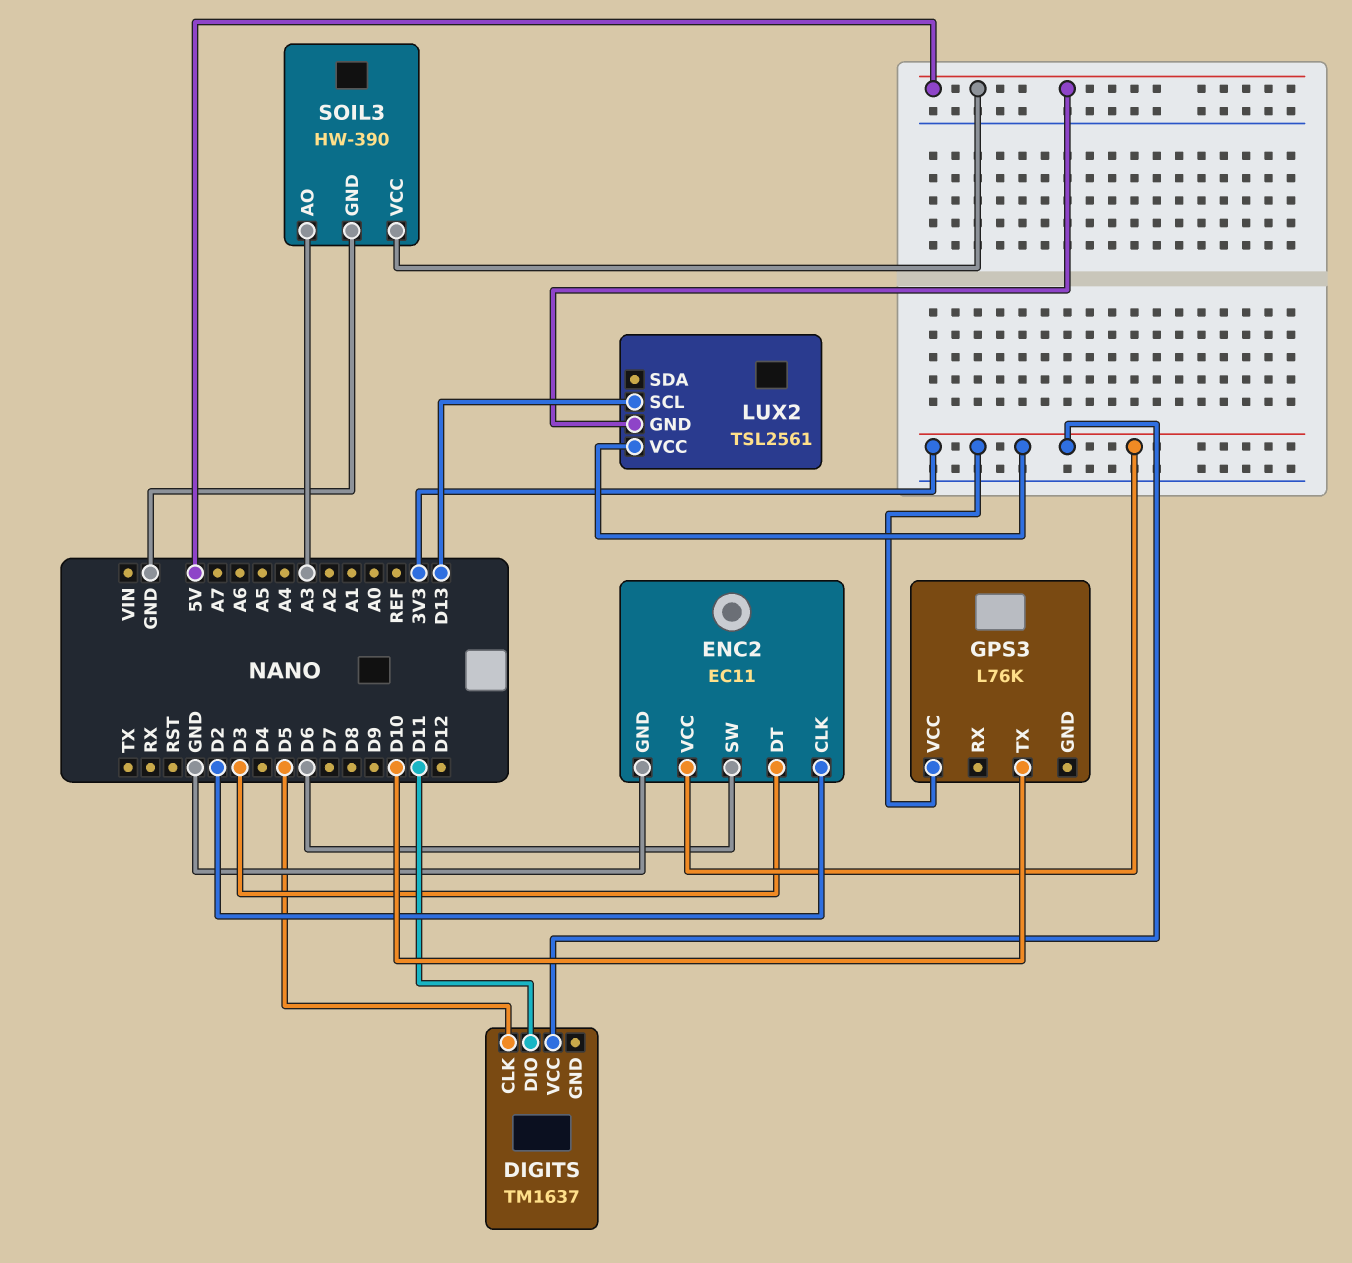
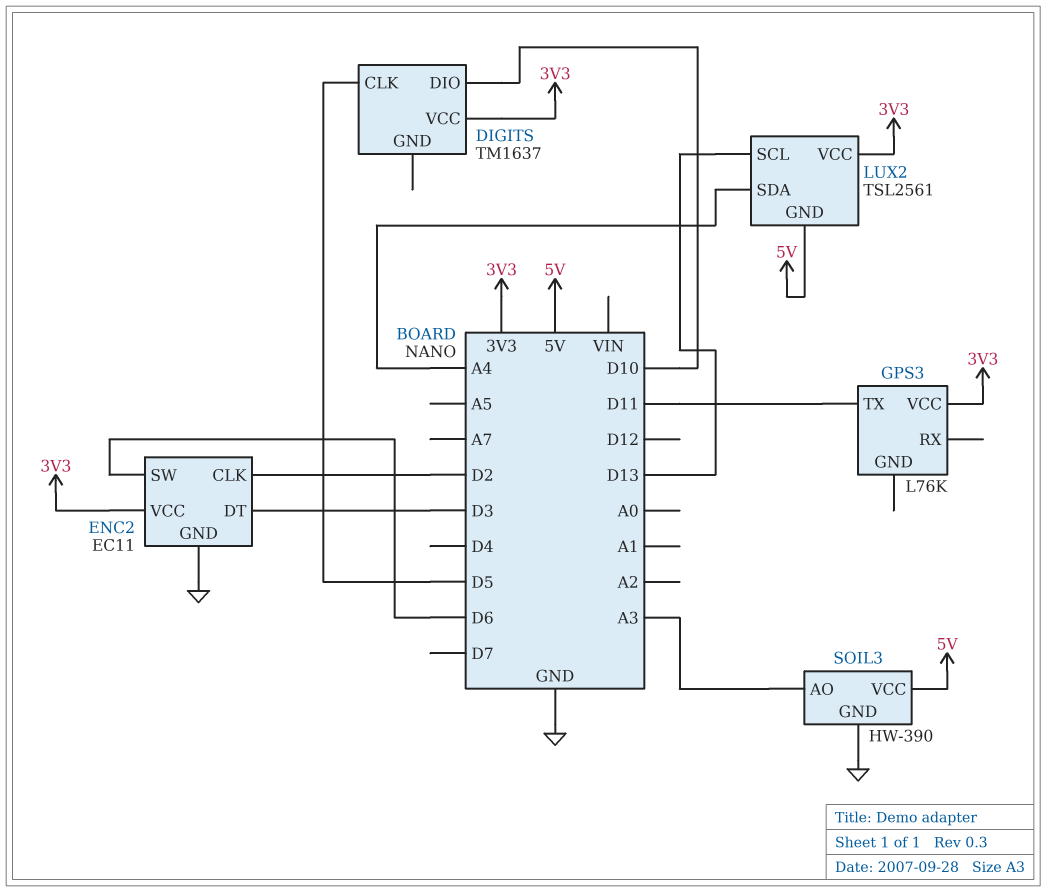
DIGITS pin DIO: D11 -> D10
GPS3 pin TX: D10 -> D11
LUX2 pin SDA: none -> A4

